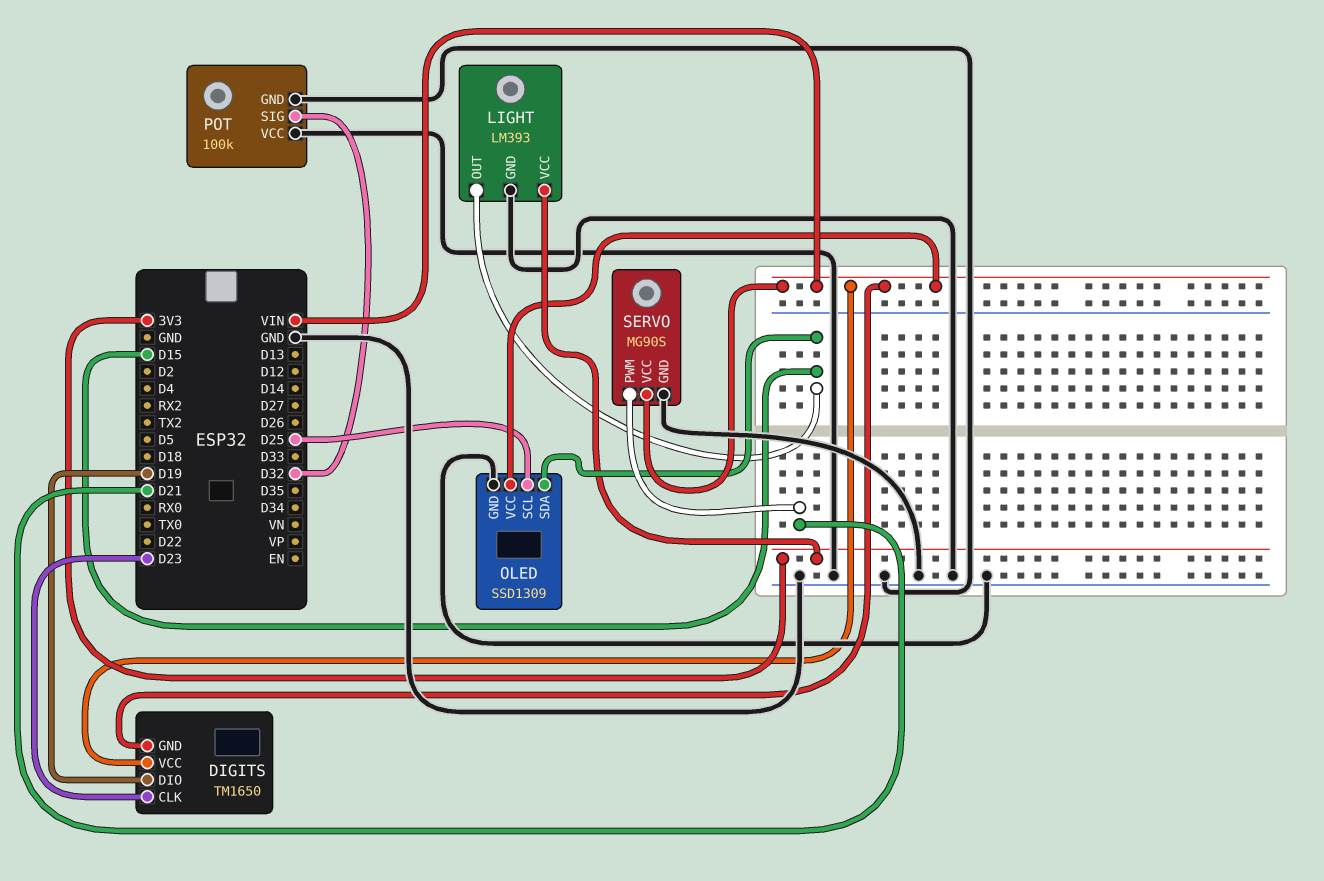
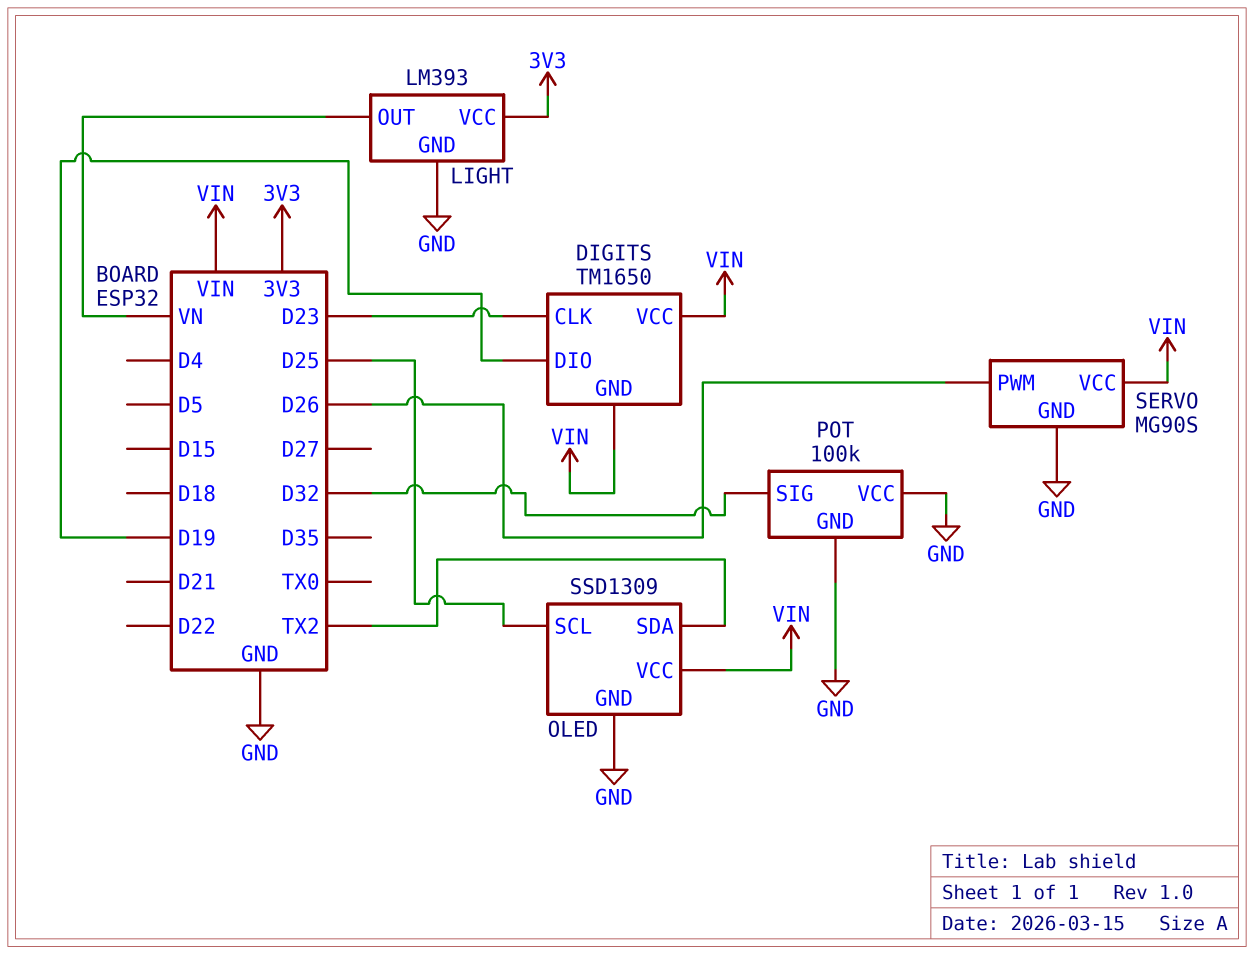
LIGHT pin OUT: D15 -> VN
OLED pin SDA: D15 -> TX2
SERVO pin PWM: D21 -> D26

